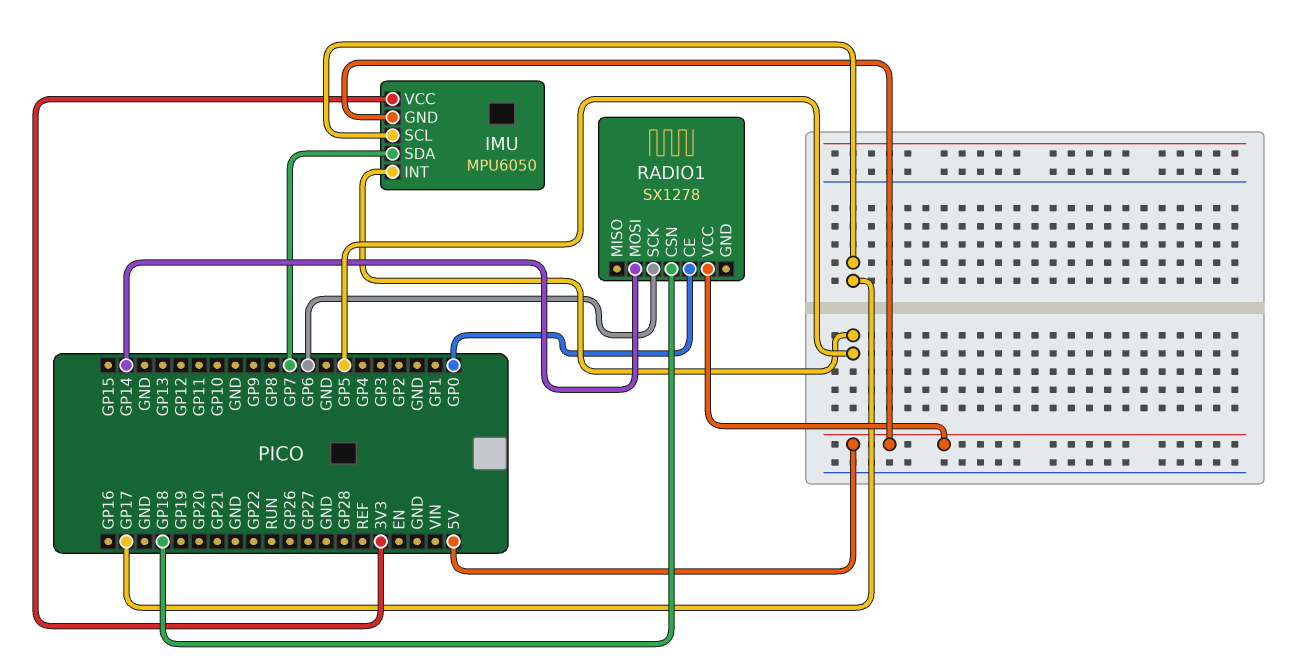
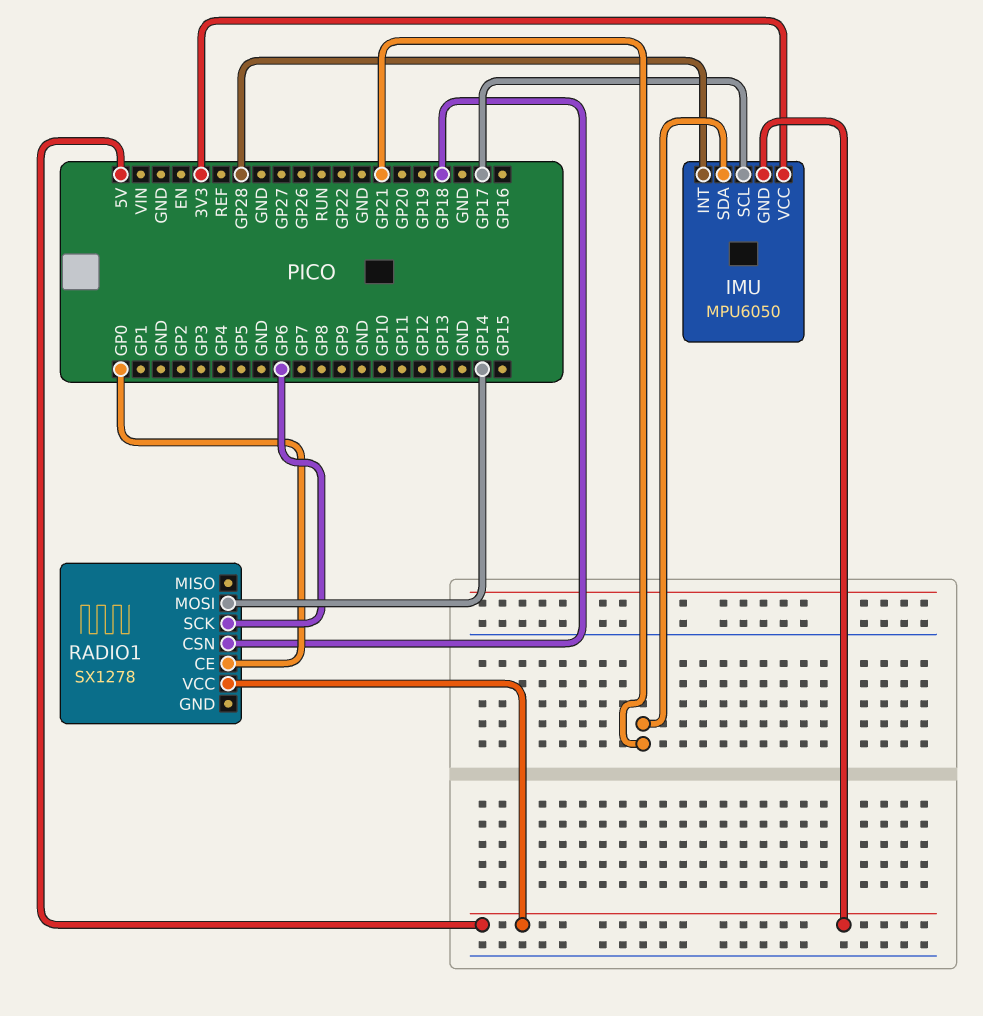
IMU pin INT: GP5 -> GP28
IMU pin SDA: GP7 -> GP21

